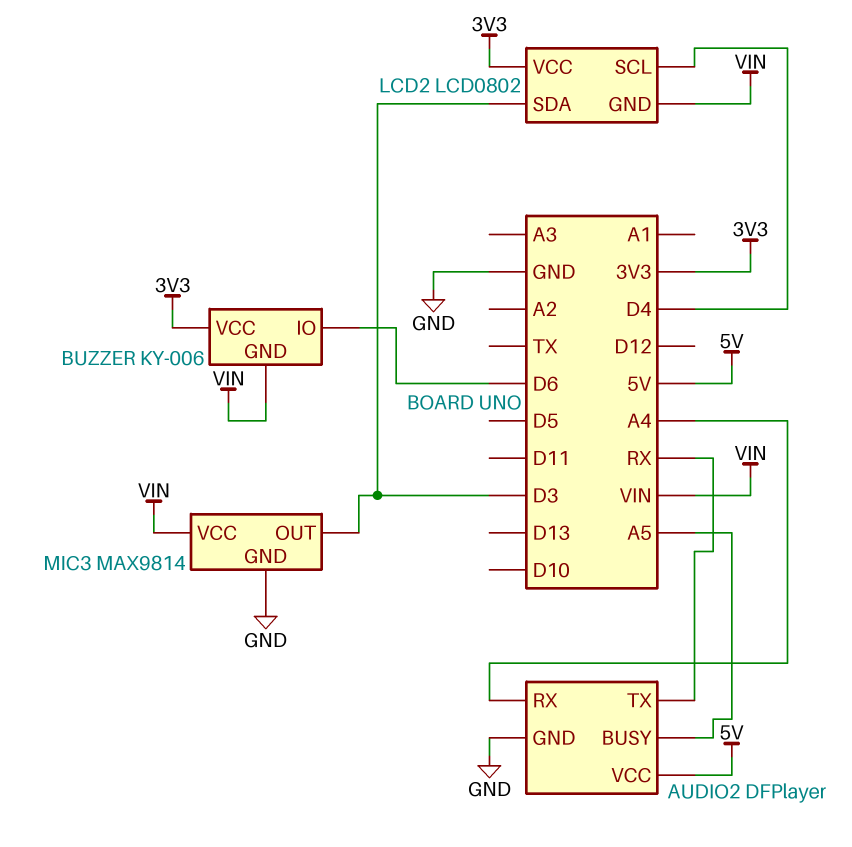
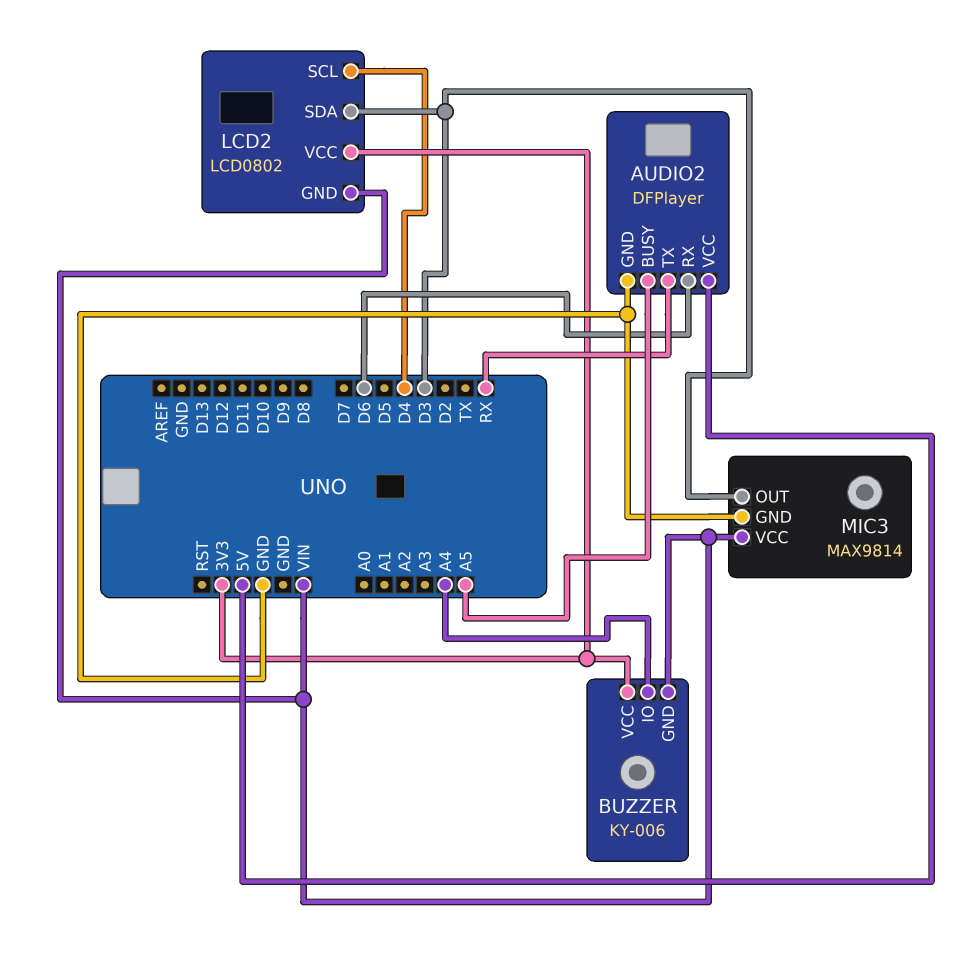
AUDIO2 pin RX: A4 -> D6
BUZZER pin IO: D6 -> A4

